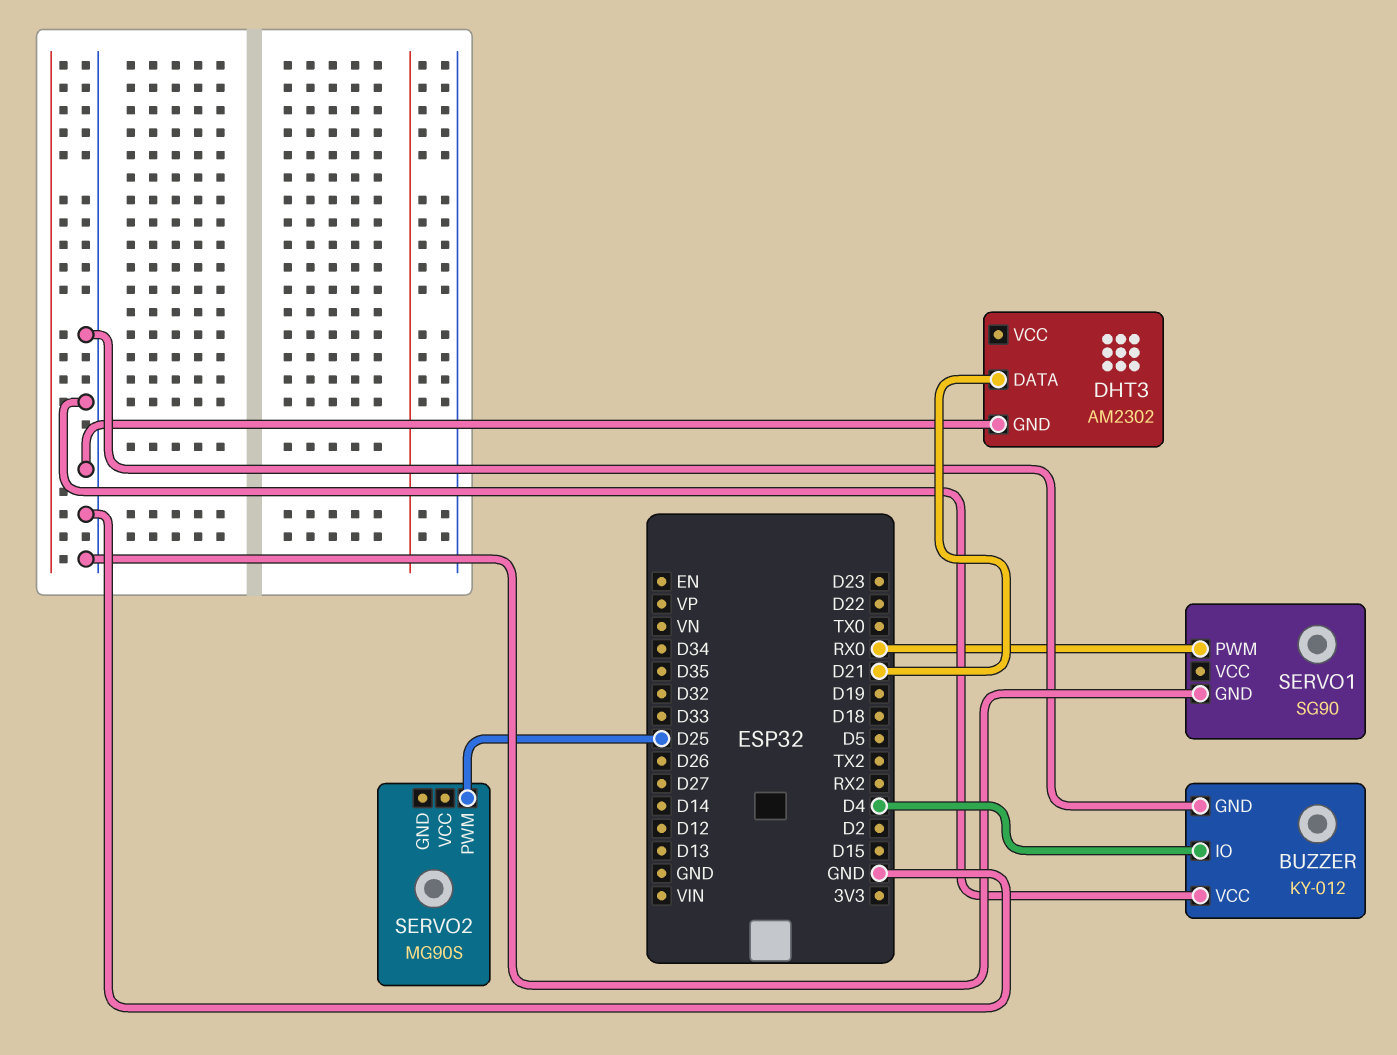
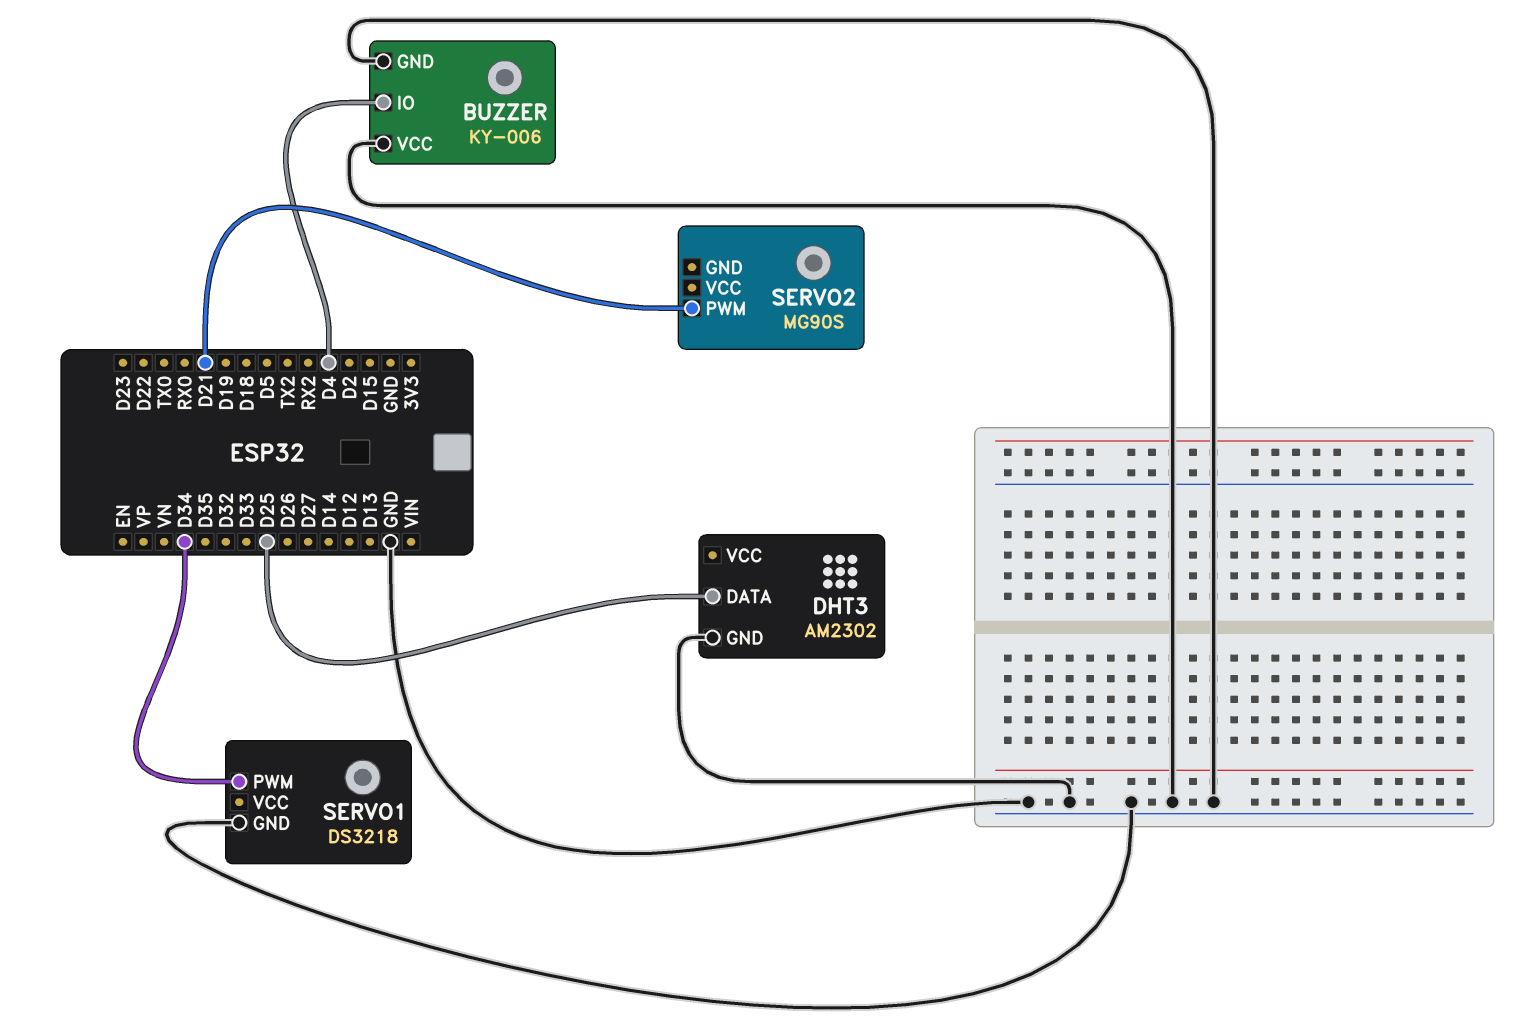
BUZZER: KY-012 -> KY-006
DHT3 pin DATA: D21 -> D25
SERVO1: SG90 -> DS3218
SERVO1 pin PWM: RX0 -> D34
SERVO2 pin PWM: D25 -> D21

